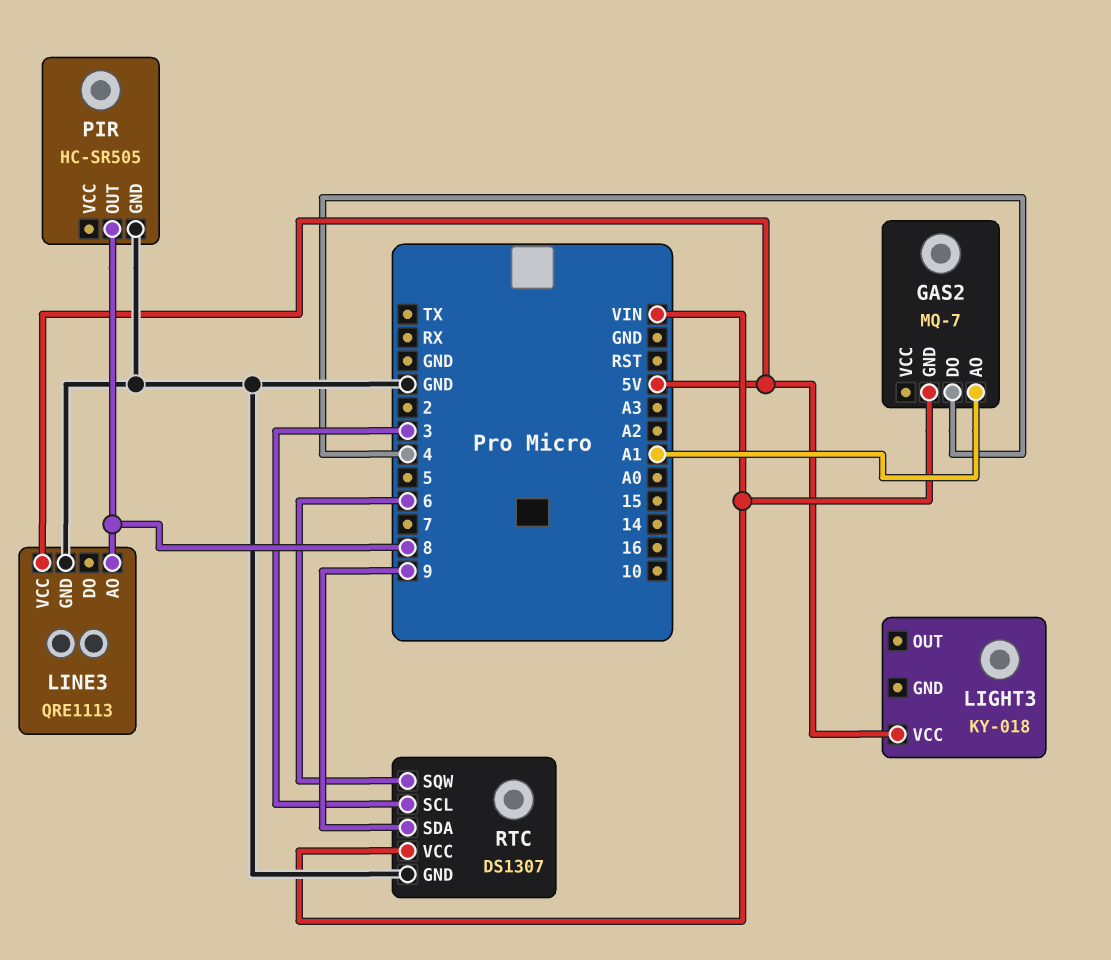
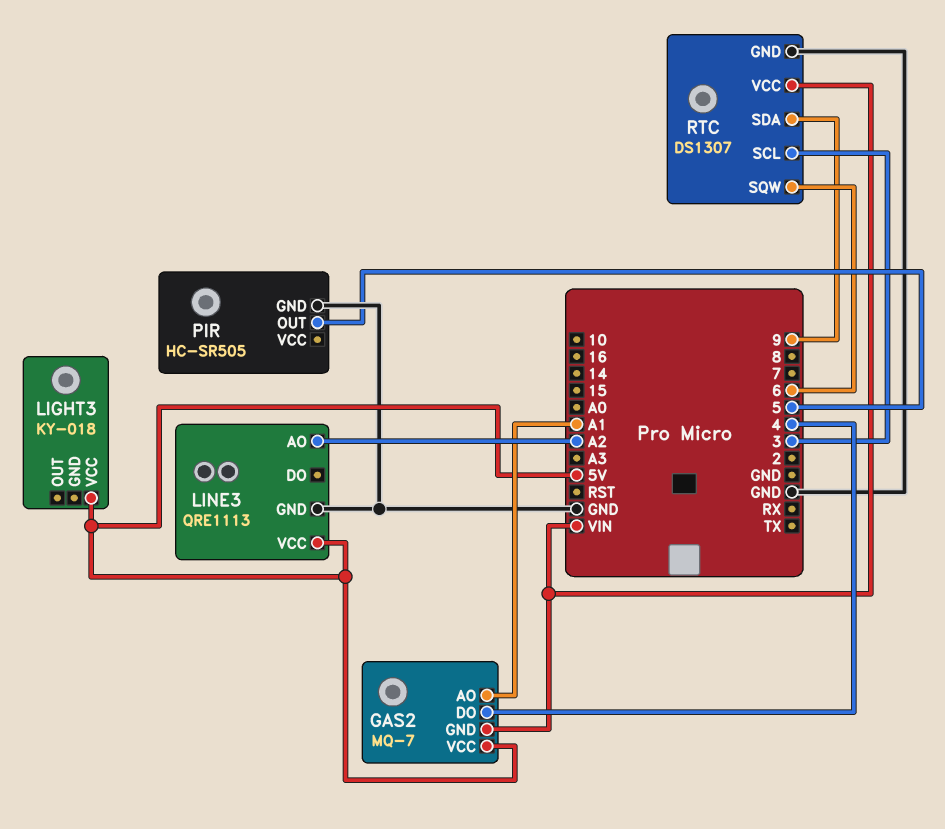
GAS2 pin VCC: none -> 5V
LINE3 pin AO: 8 -> A2
PIR pin OUT: 8 -> 5

